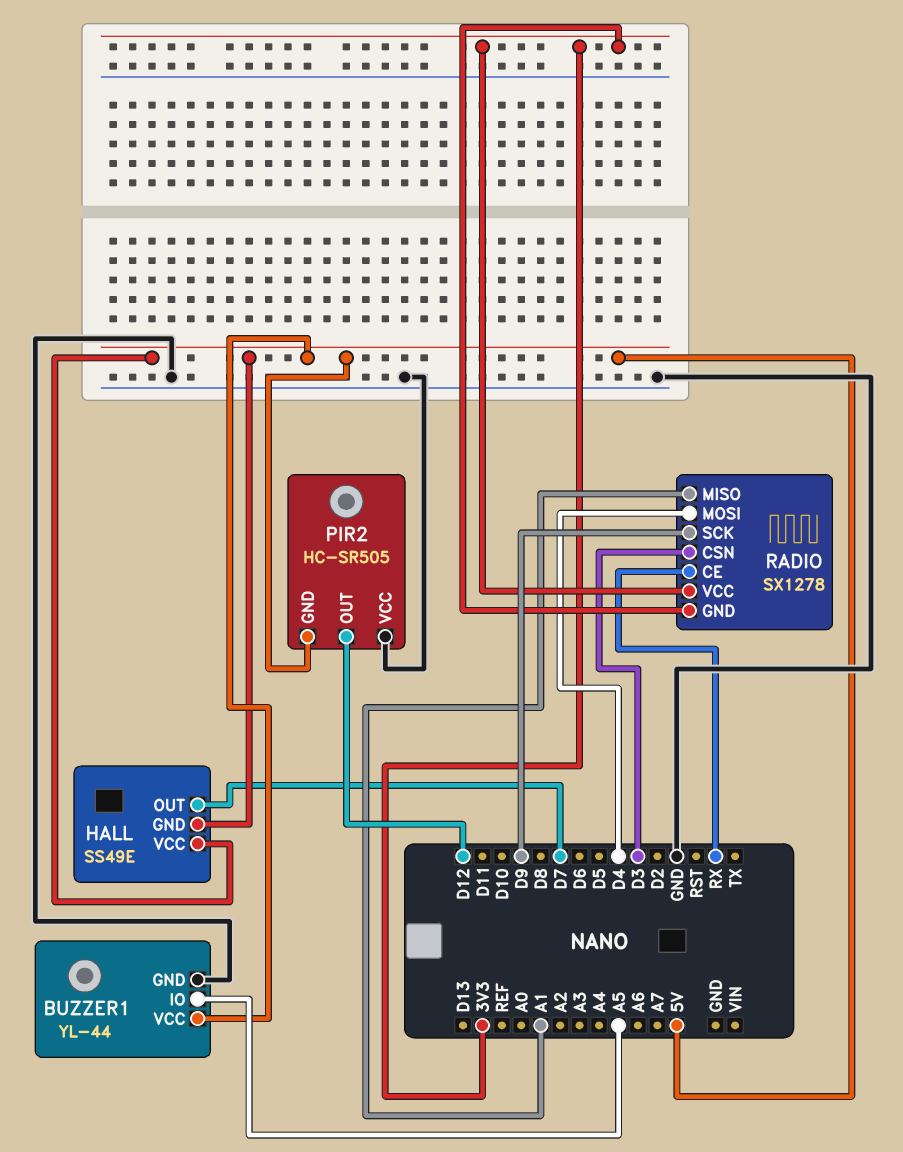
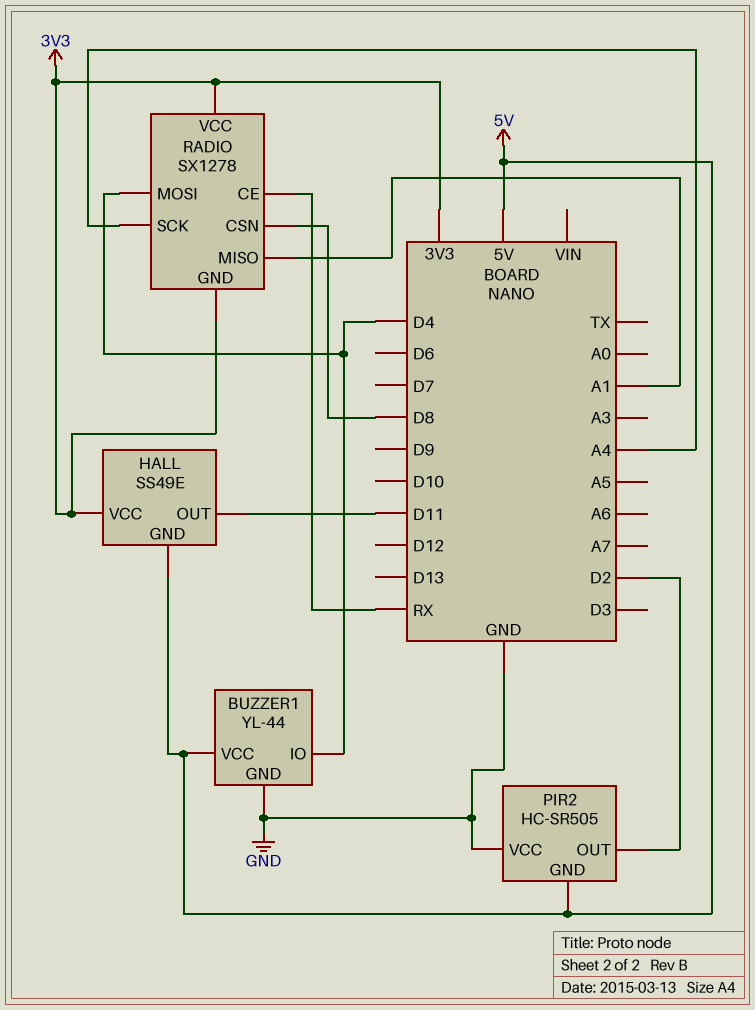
BUZZER1 pin IO: A5 -> D4
HALL pin OUT: D7 -> D11
HALL pin VCC: 5V -> 3V3
PIR2 pin OUT: D12 -> D2
RADIO pin CSN: D3 -> D8
RADIO pin SCK: D9 -> A4

